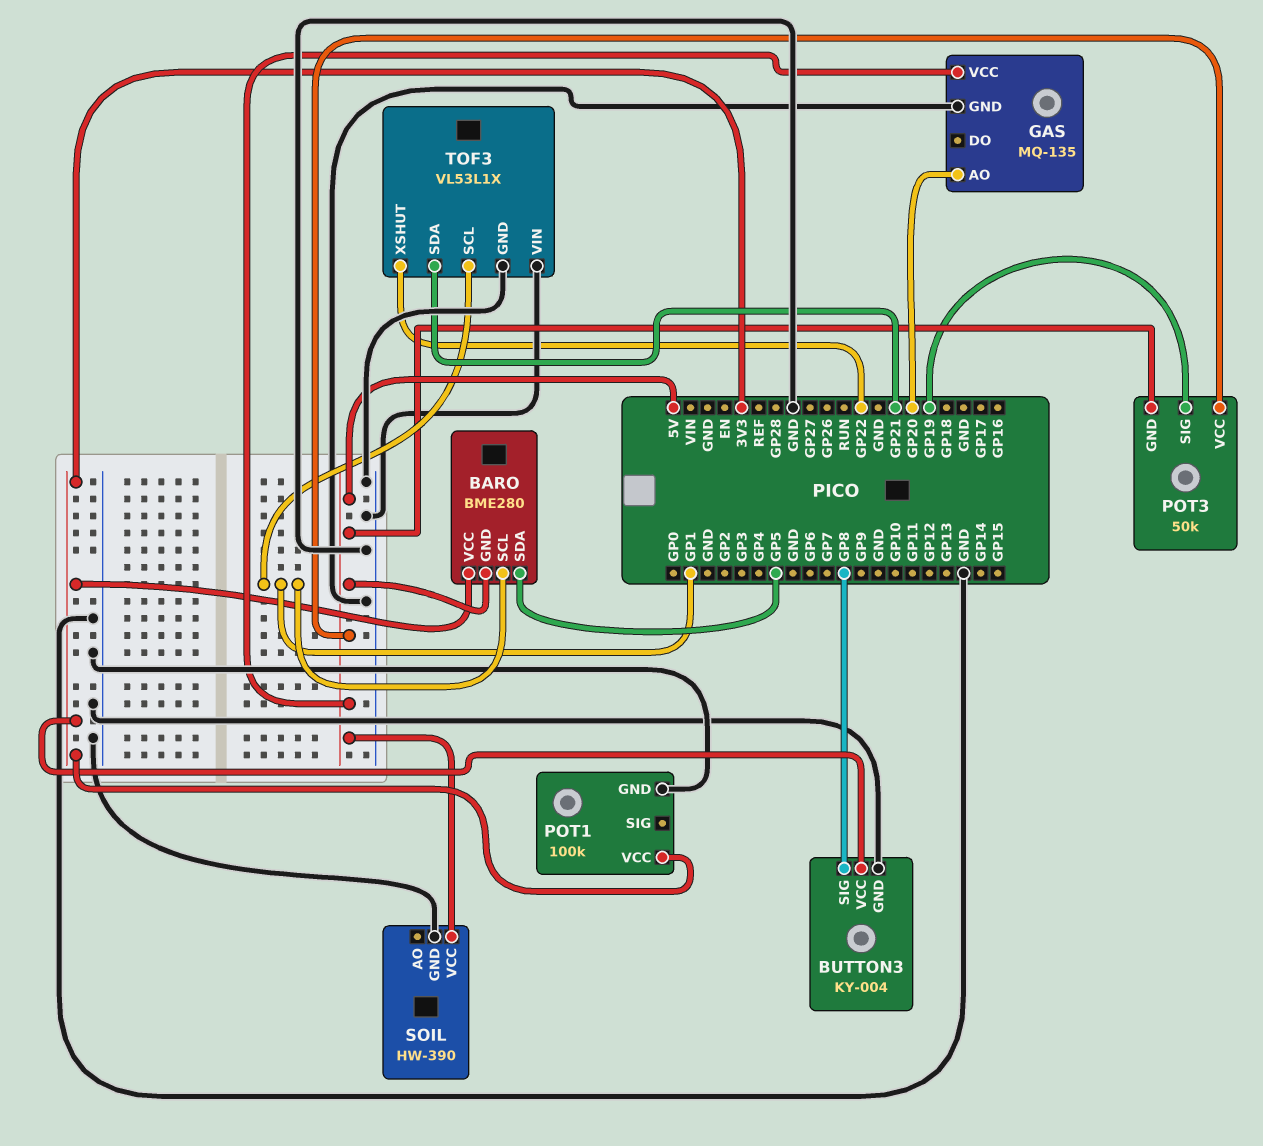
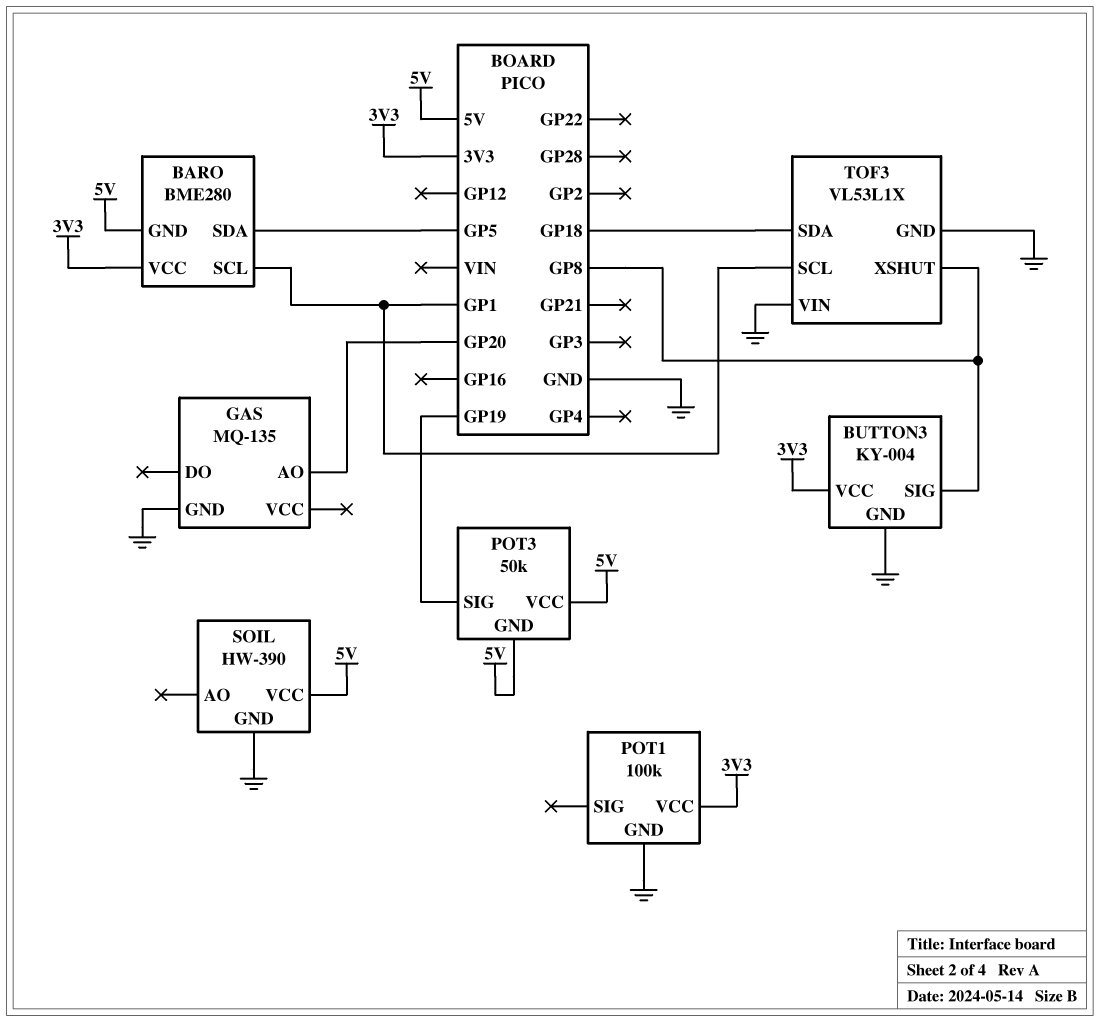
GAS pin VCC: 5V -> none
TOF3 pin SDA: GP21 -> GP18
TOF3 pin XSHUT: GP22 -> GP8

